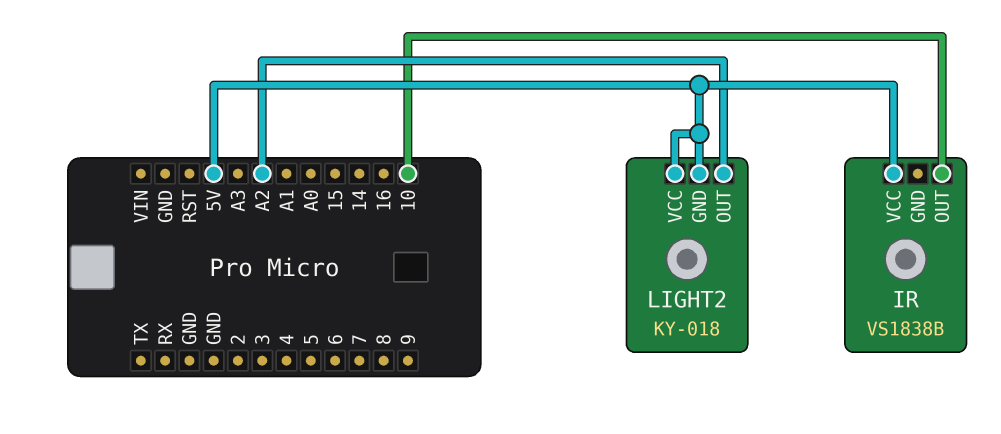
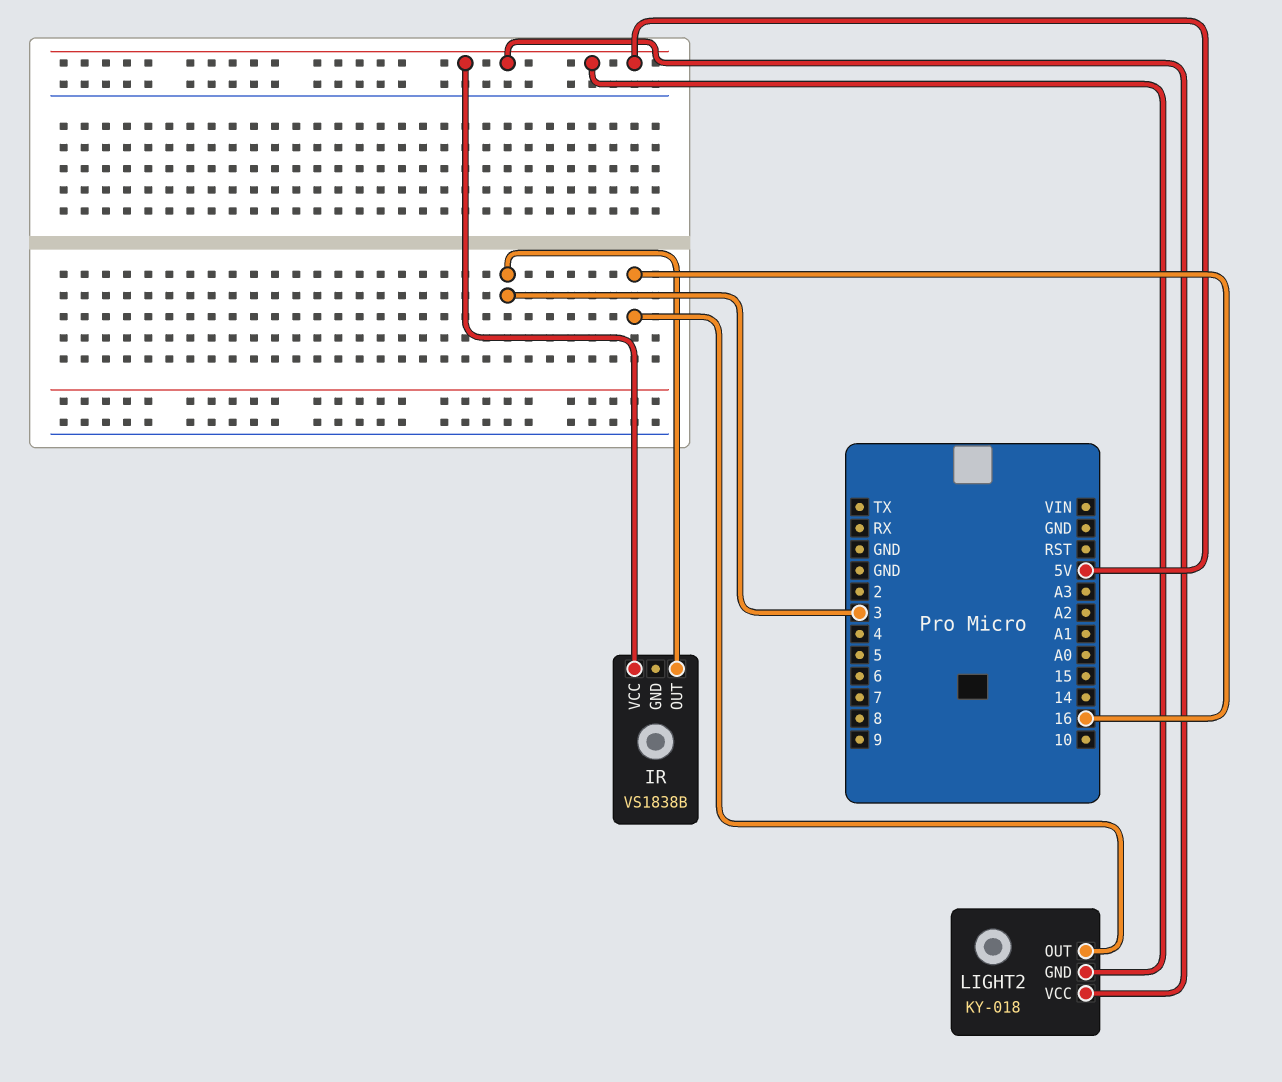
IR pin OUT: 10 -> 3
LIGHT2 pin OUT: A2 -> 16

